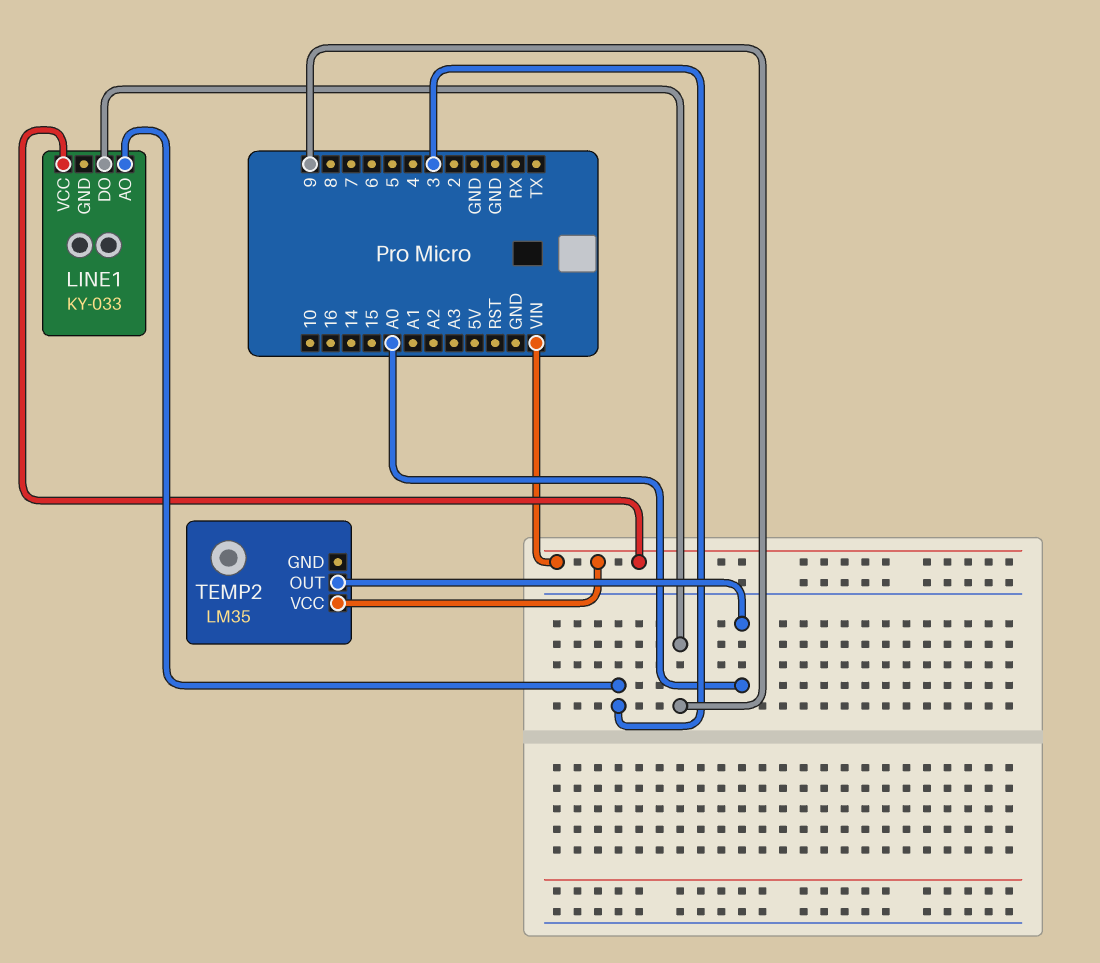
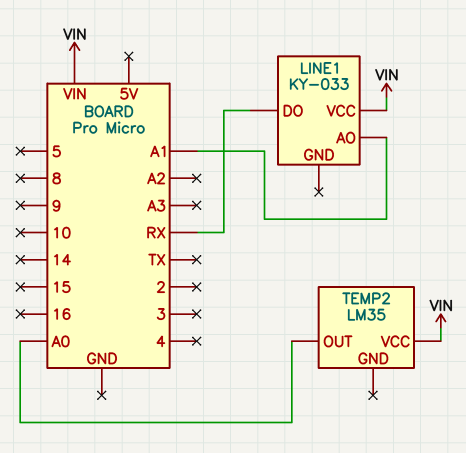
LINE1 pin AO: 3 -> A1
LINE1 pin DO: 9 -> RX

